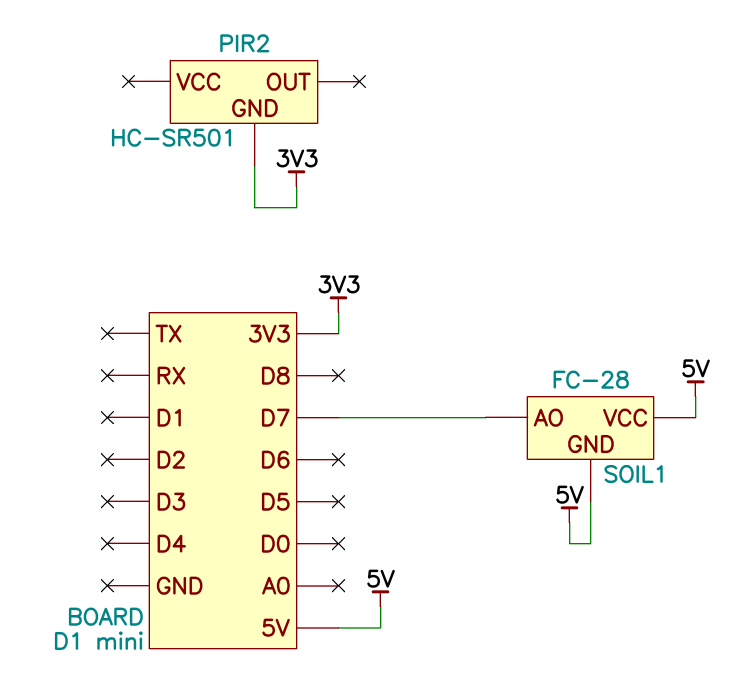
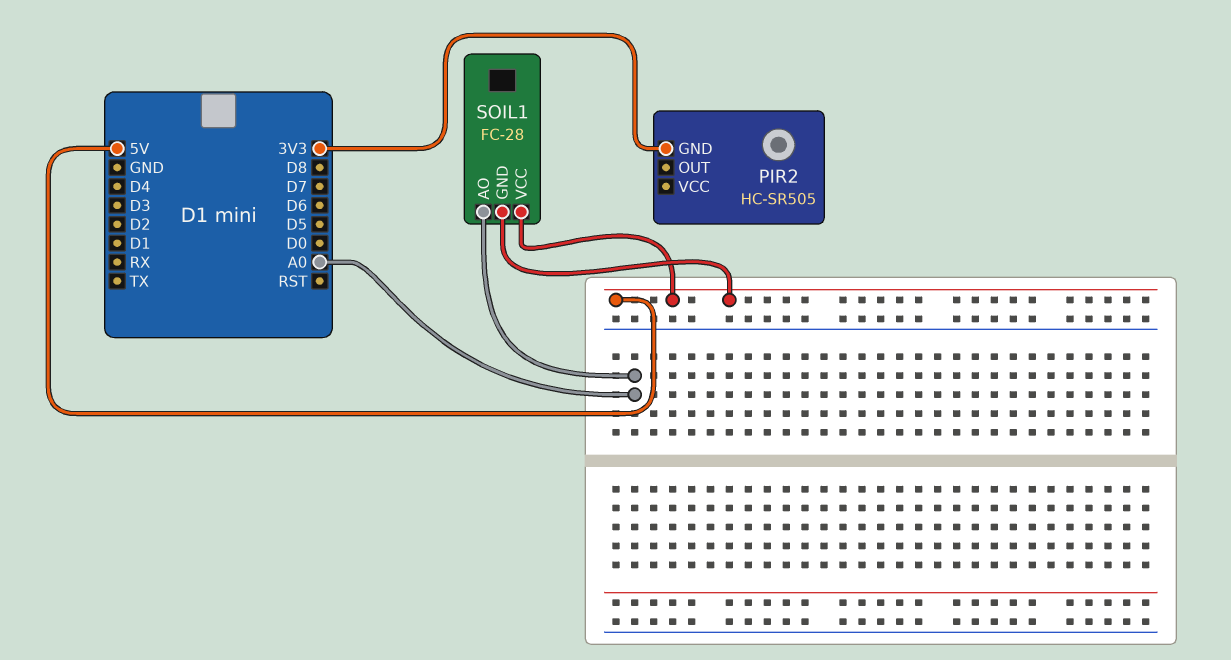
PIR2: HC-SR501 -> HC-SR505
SOIL1 pin AO: D7 -> A0

